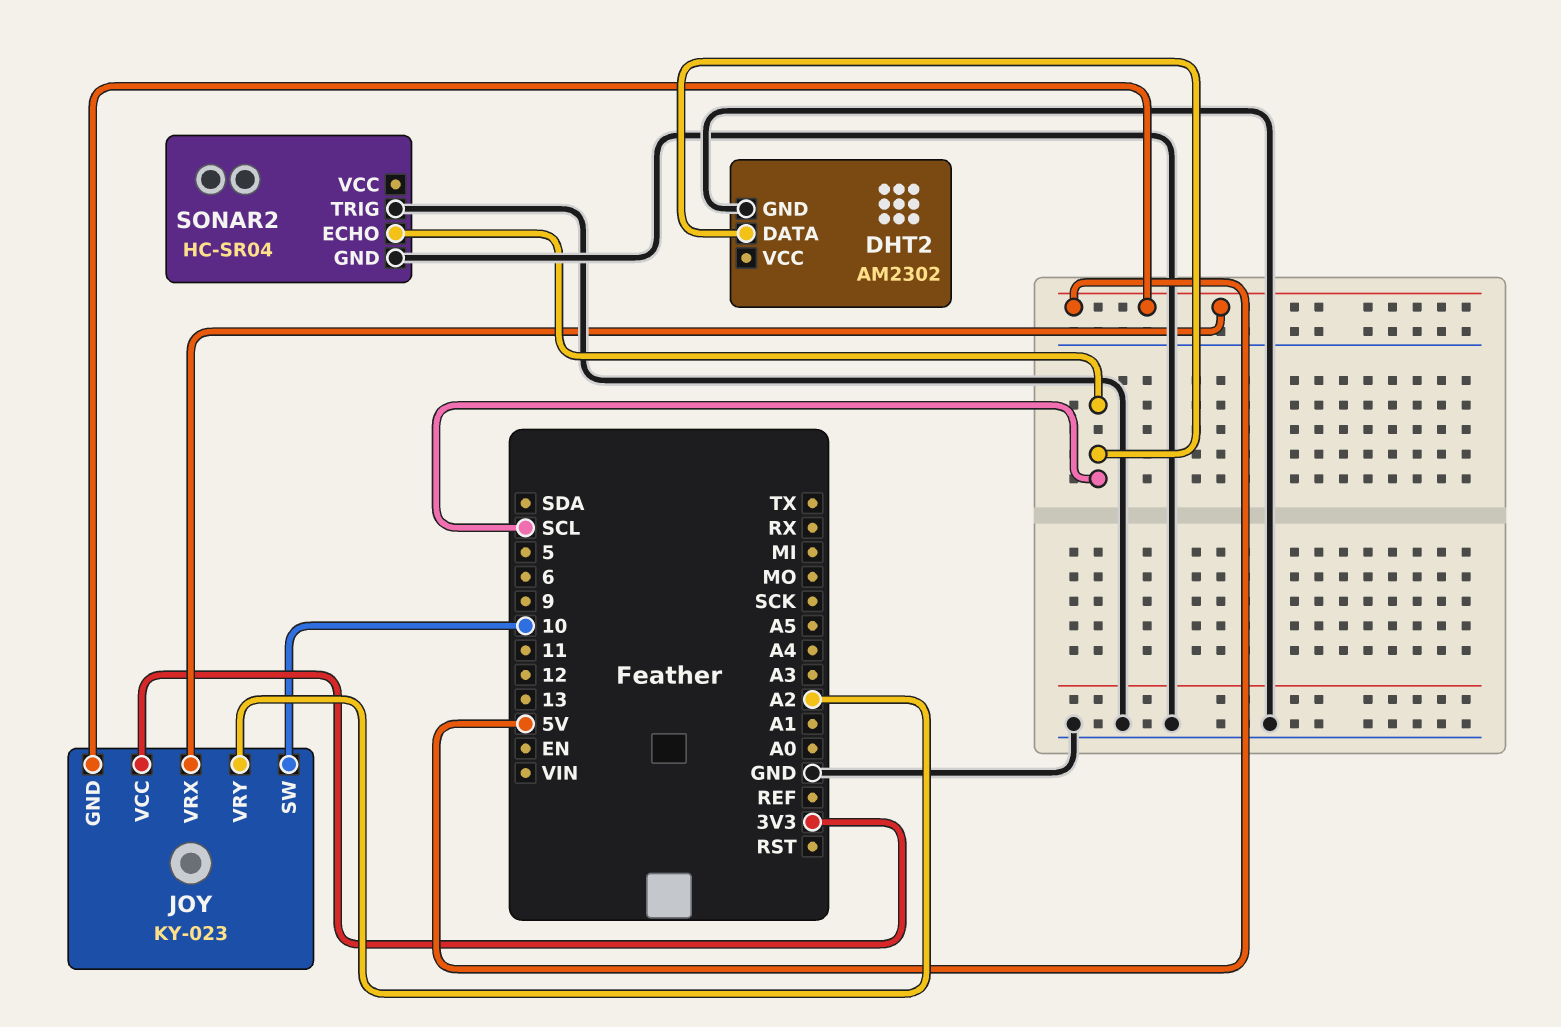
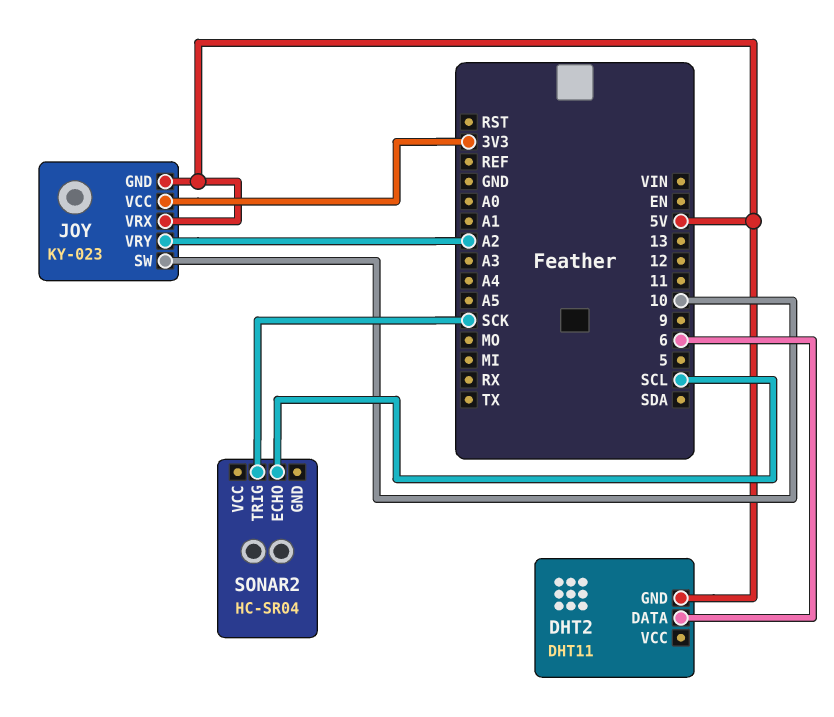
DHT2: AM2302 -> DHT11
DHT2 pin DATA: SCL -> 6
DHT2 pin GND: GND -> 5V
SONAR2 pin GND: GND -> none
SONAR2 pin TRIG: GND -> SCK

